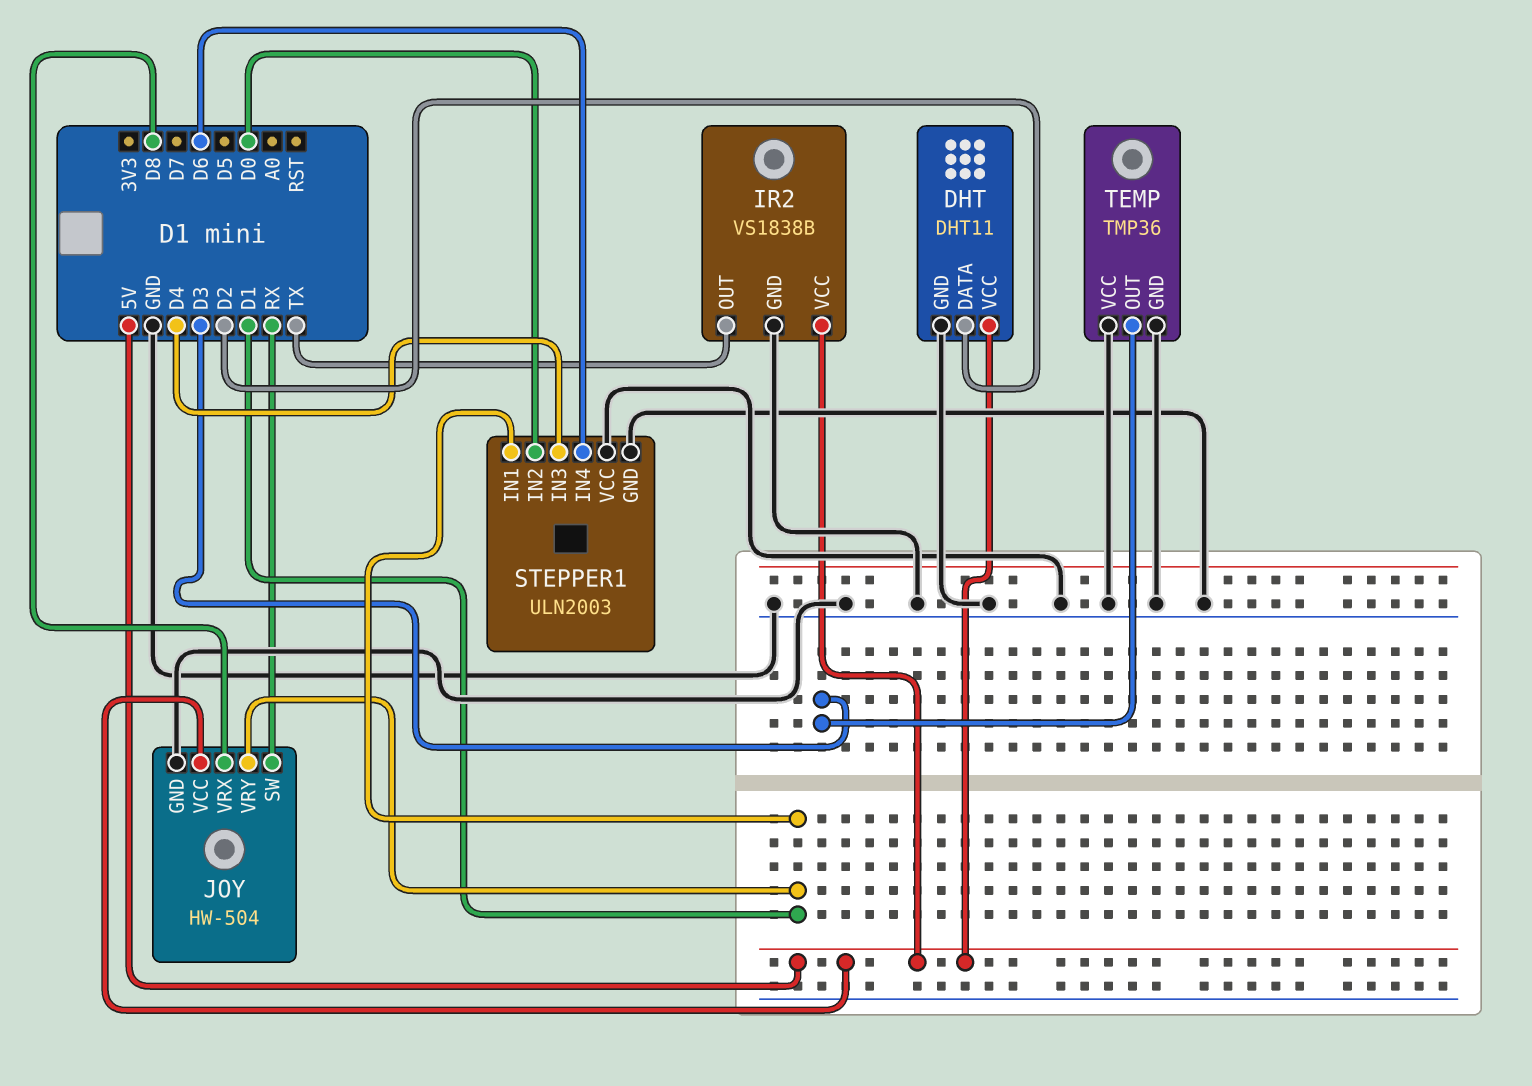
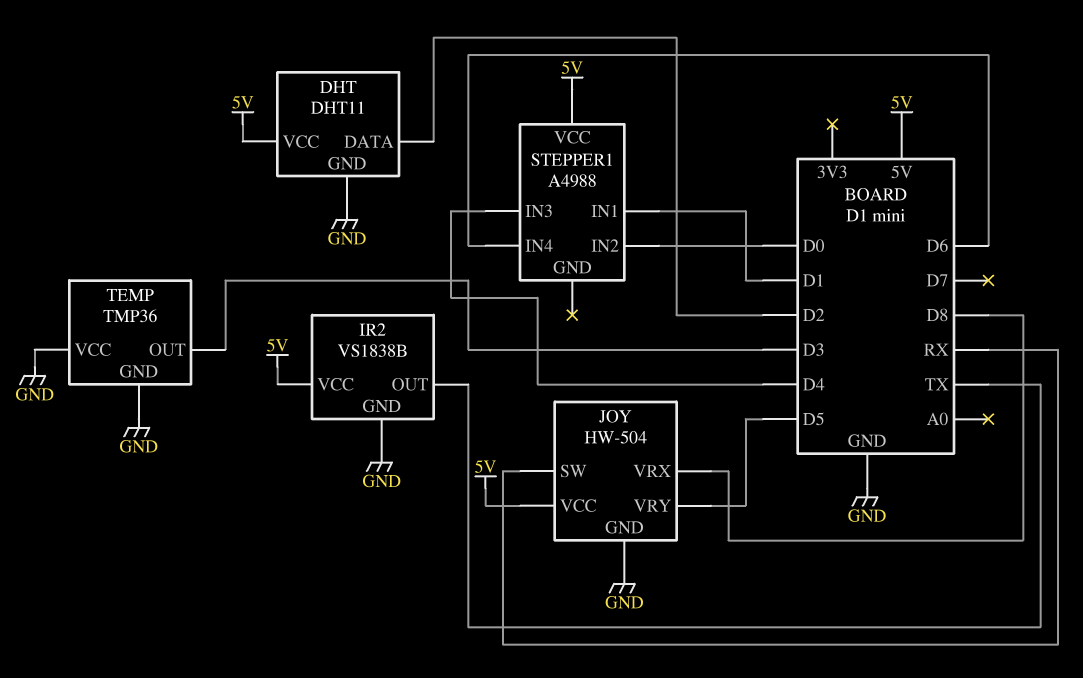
JOY pin VRY: D1 -> D5
STEPPER1: ULN2003 -> A4988
STEPPER1 pin GND: GND -> none
STEPPER1 pin VCC: GND -> 5V

